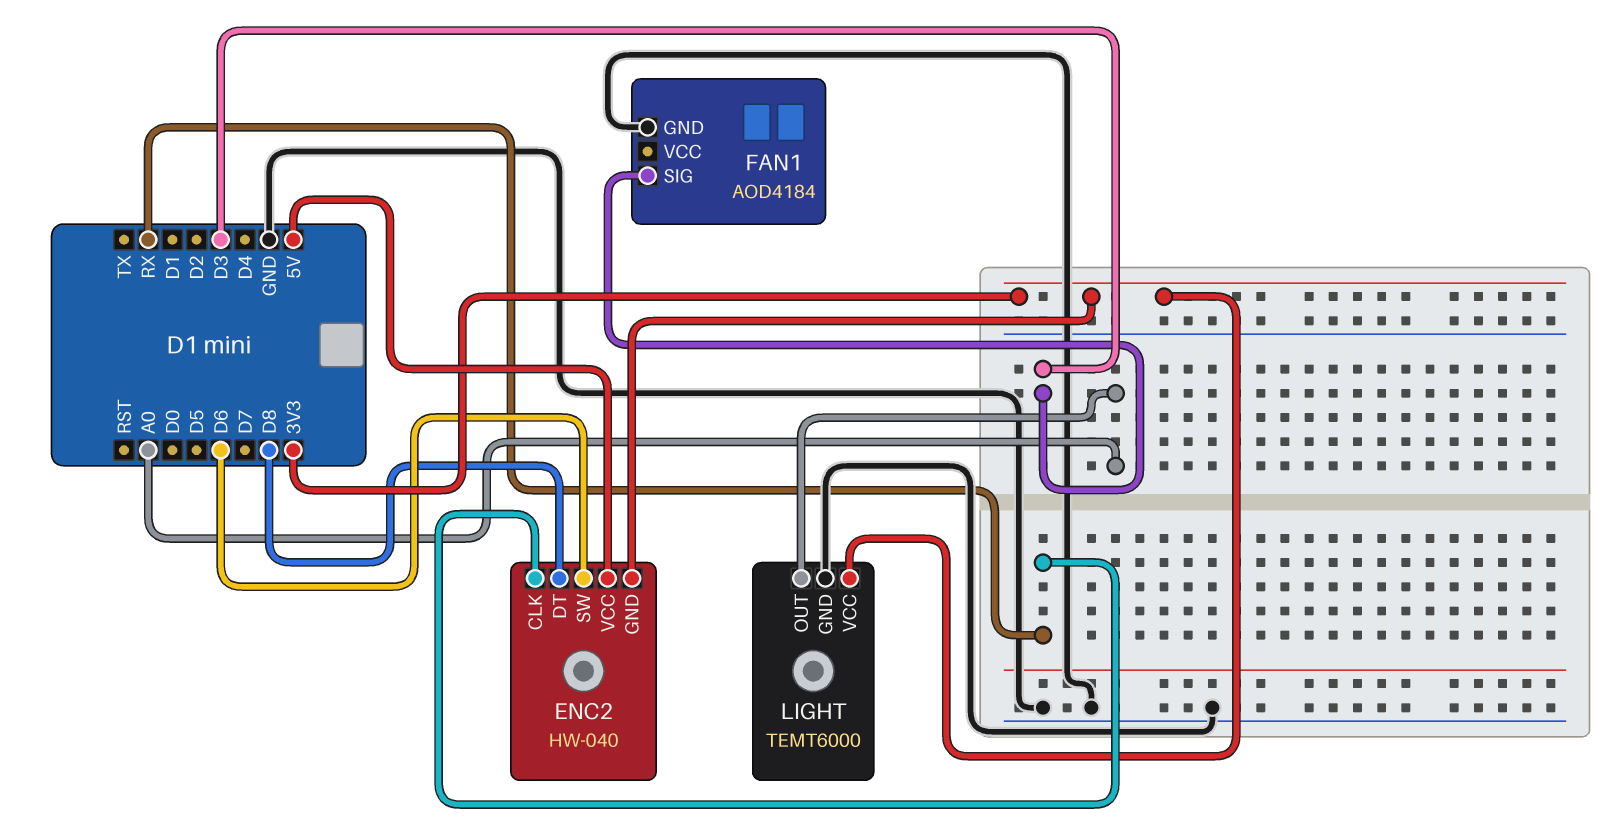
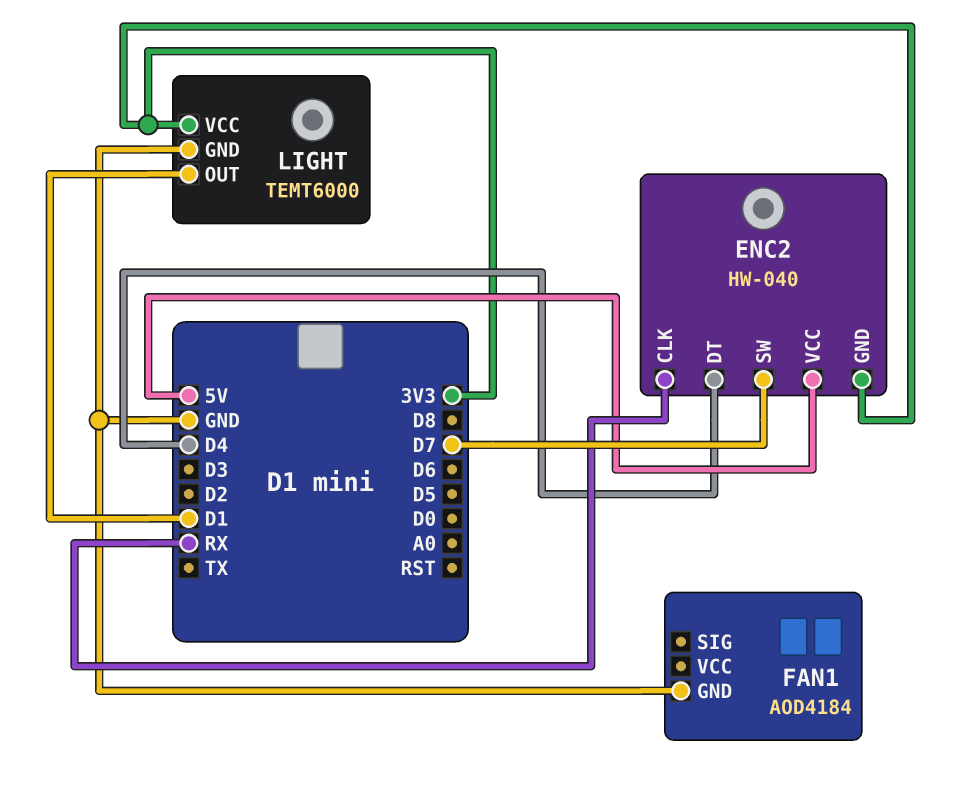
ENC2 pin DT: D8 -> D4
ENC2 pin SW: D6 -> D7
FAN1 pin SIG: D3 -> none
LIGHT pin OUT: A0 -> D1

